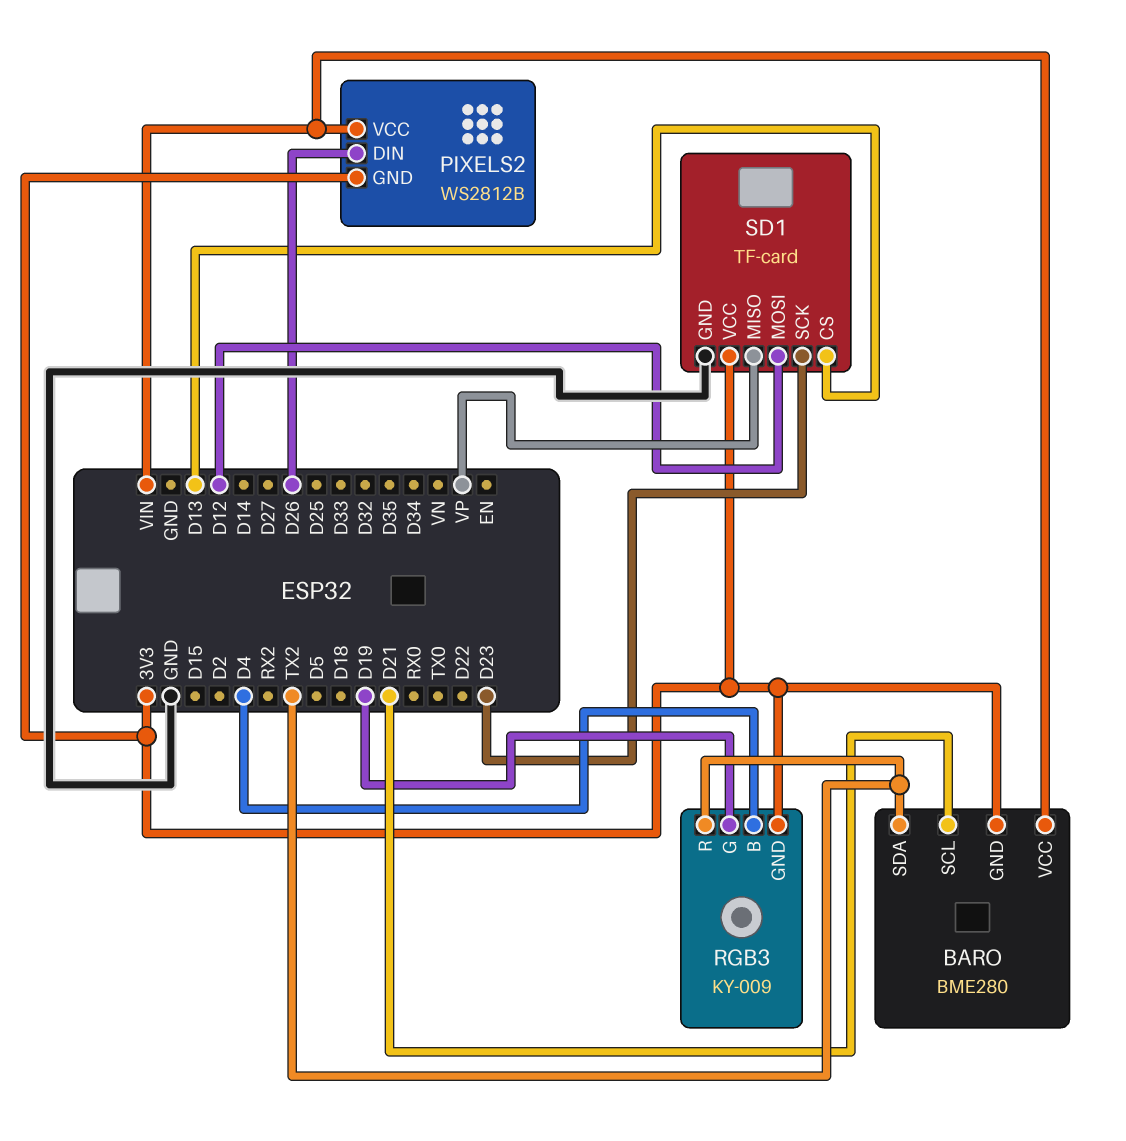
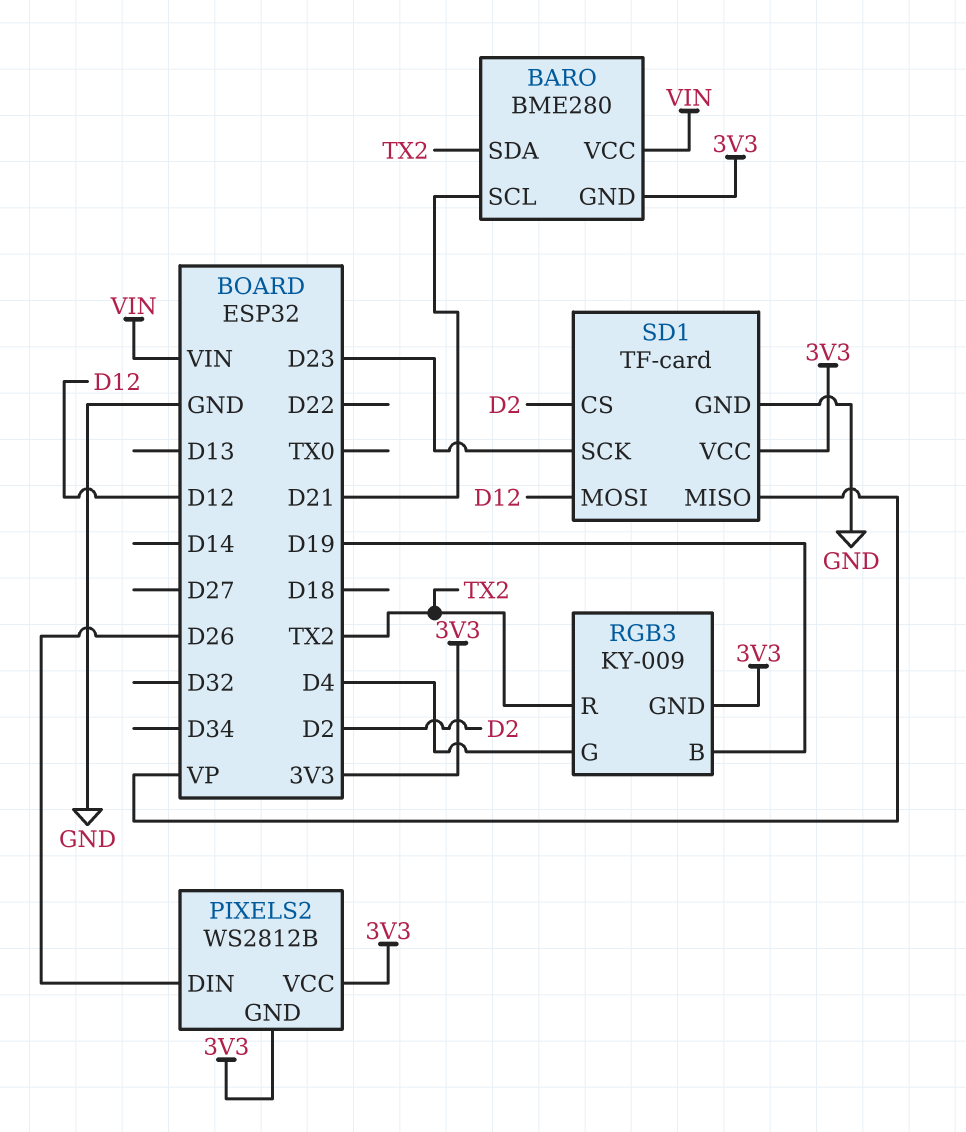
PIXELS2 pin VCC: VIN -> 3V3
RGB3 pin B: D4 -> D19
RGB3 pin G: D19 -> D4
SD1 pin CS: D13 -> D2

